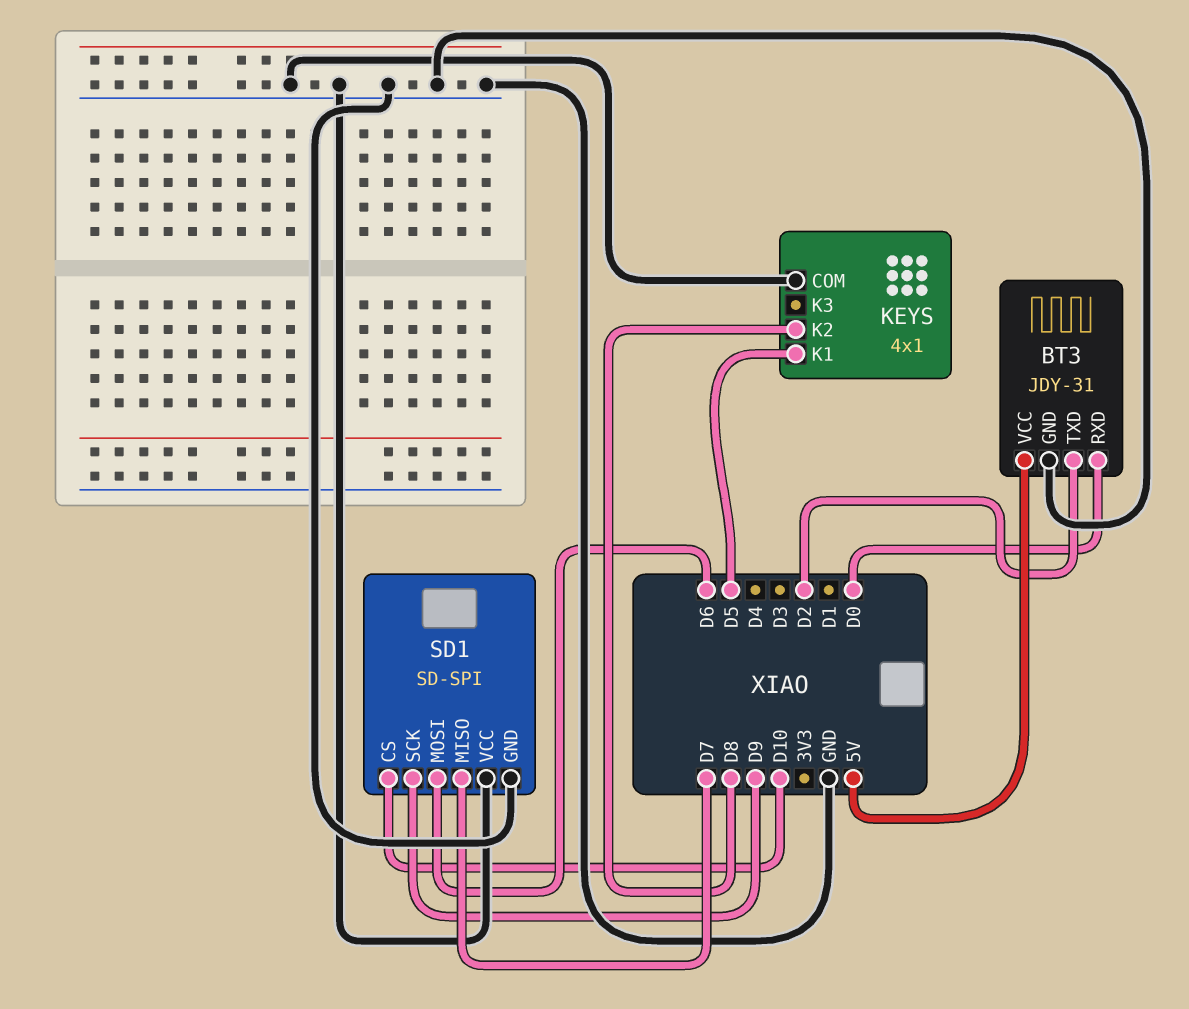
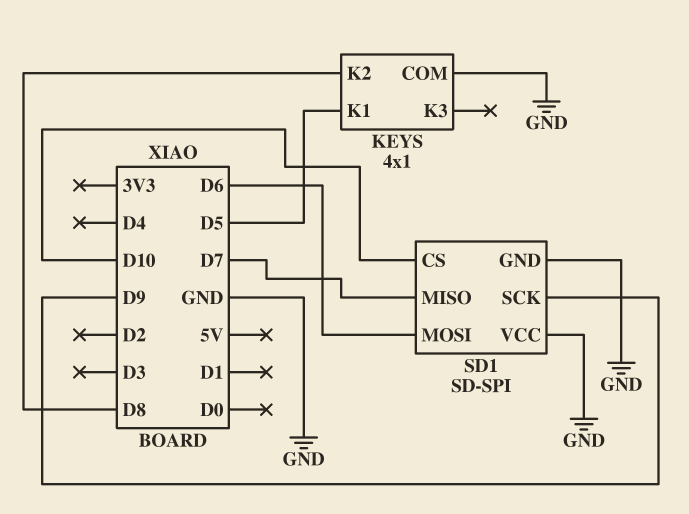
BT3: JDY-31 -> none
BT3 pin GND: GND -> none
BT3 pin RXD: D0 -> none
BT3 pin TXD: D2 -> none
BT3 pin VCC: 5V -> none

